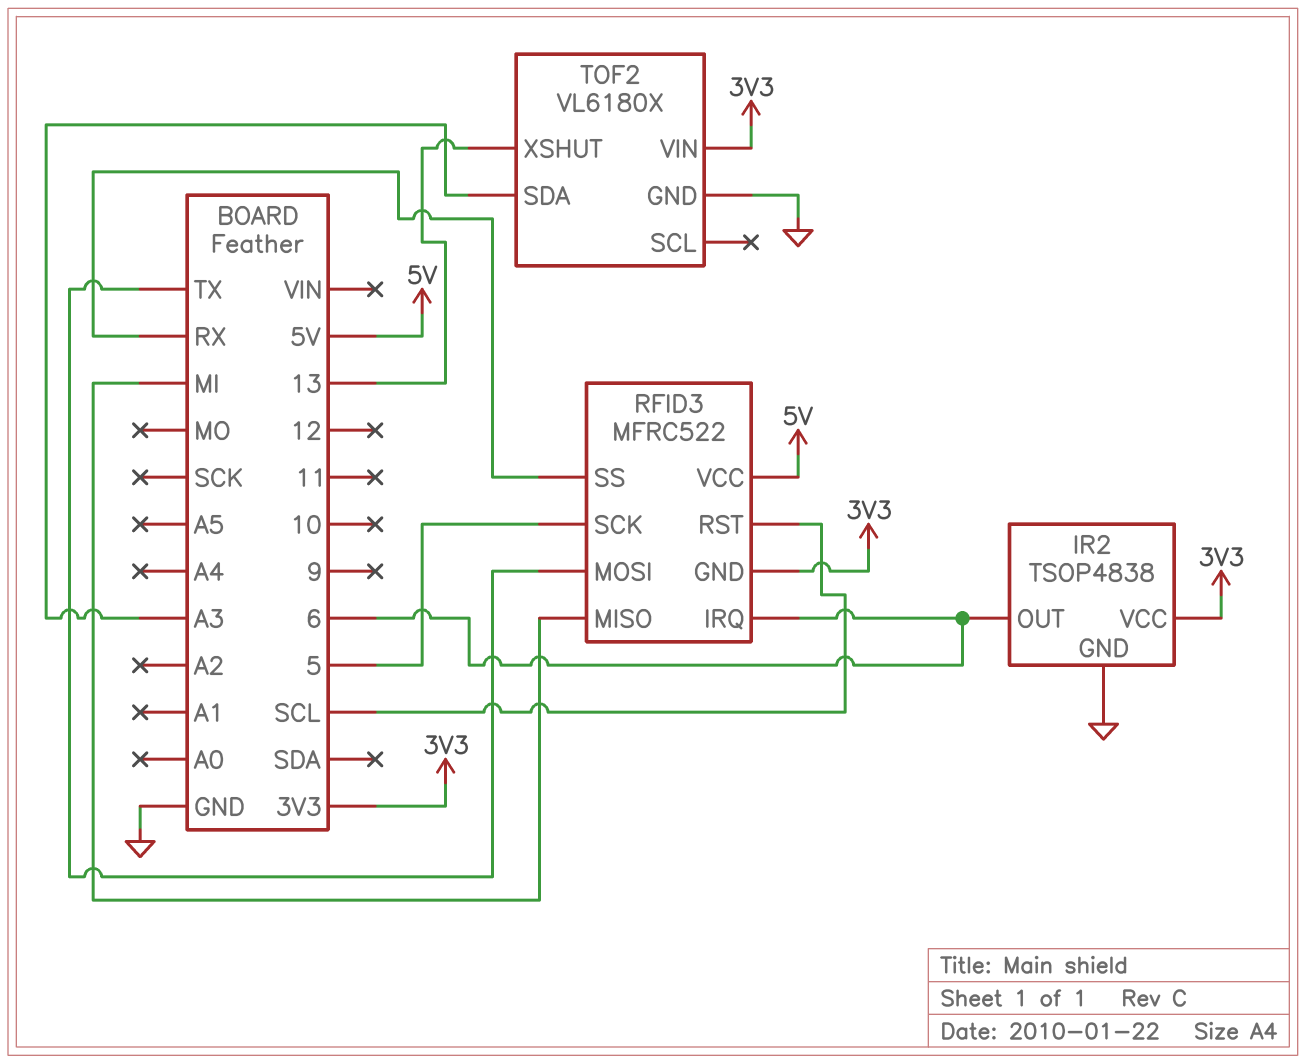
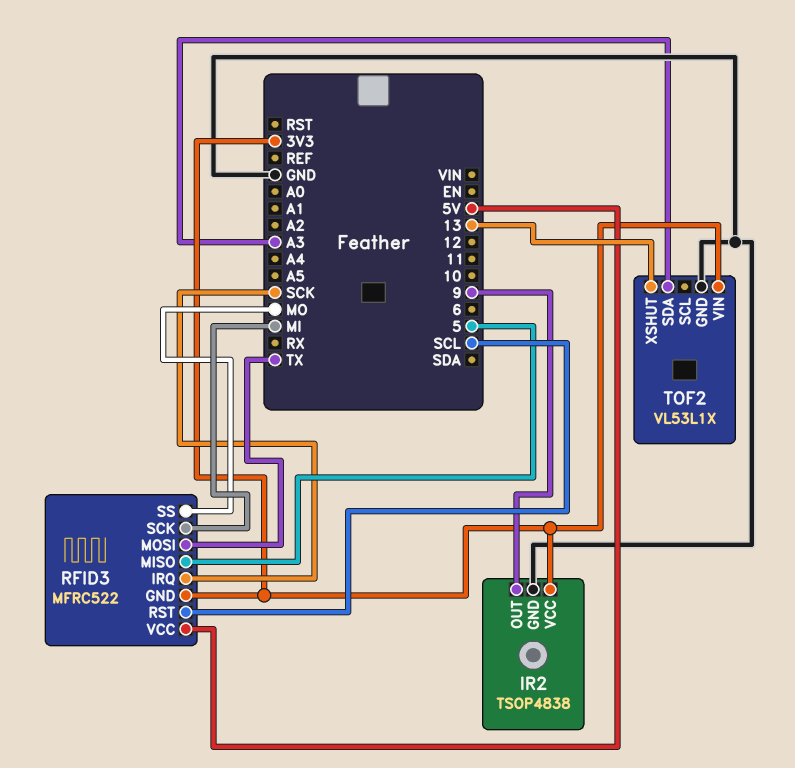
IR2 pin OUT: 6 -> 9
RFID3 pin IRQ: 6 -> SCK
RFID3 pin MISO: MI -> 5
RFID3 pin SCK: 5 -> MI
RFID3 pin SS: RX -> MO
TOF2: VL6180X -> VL53L1X

